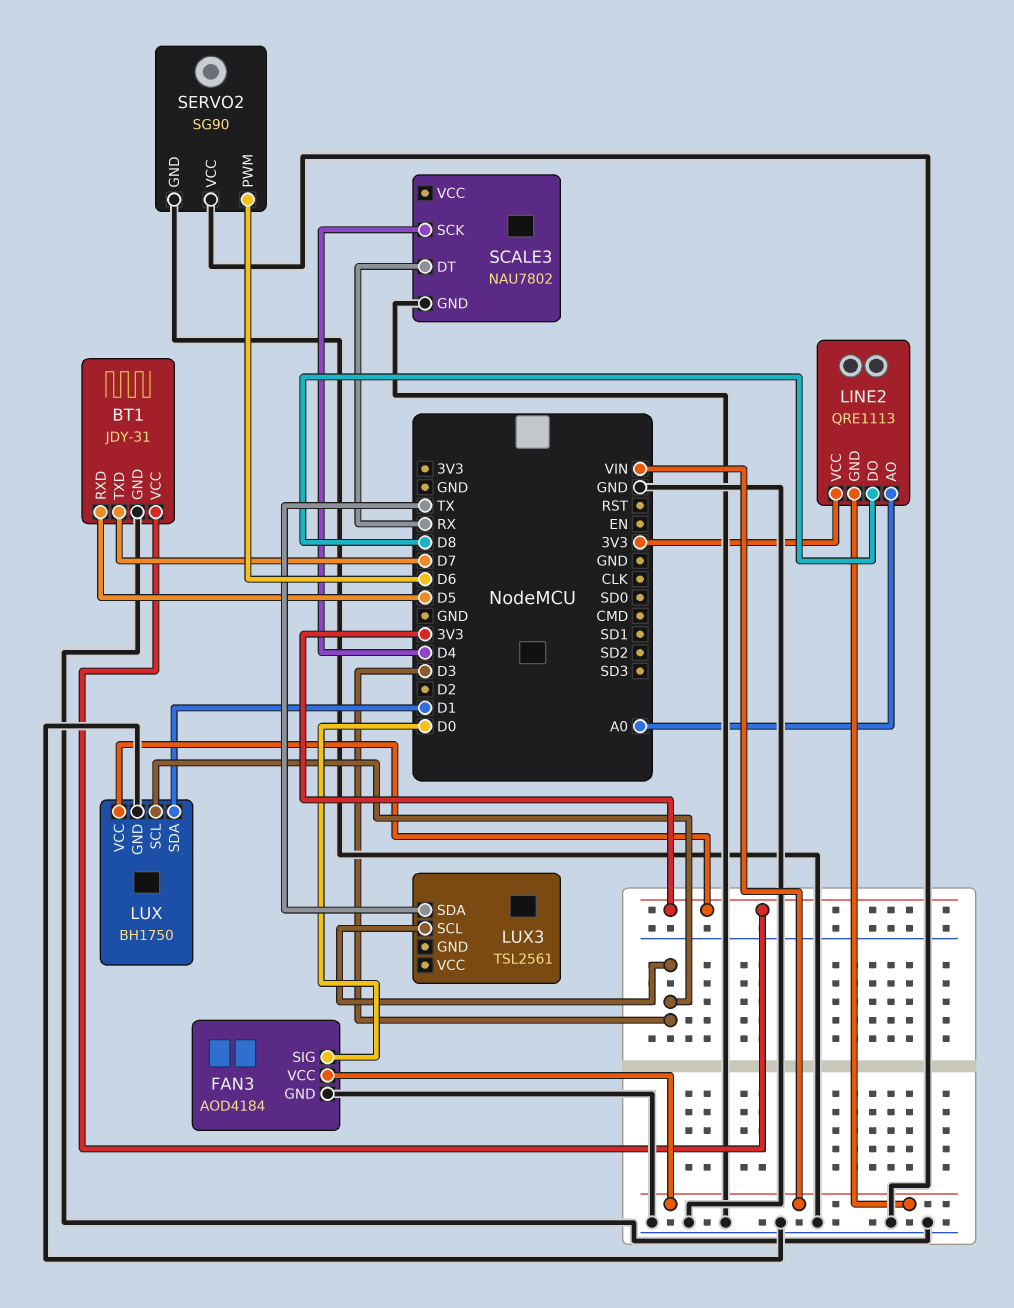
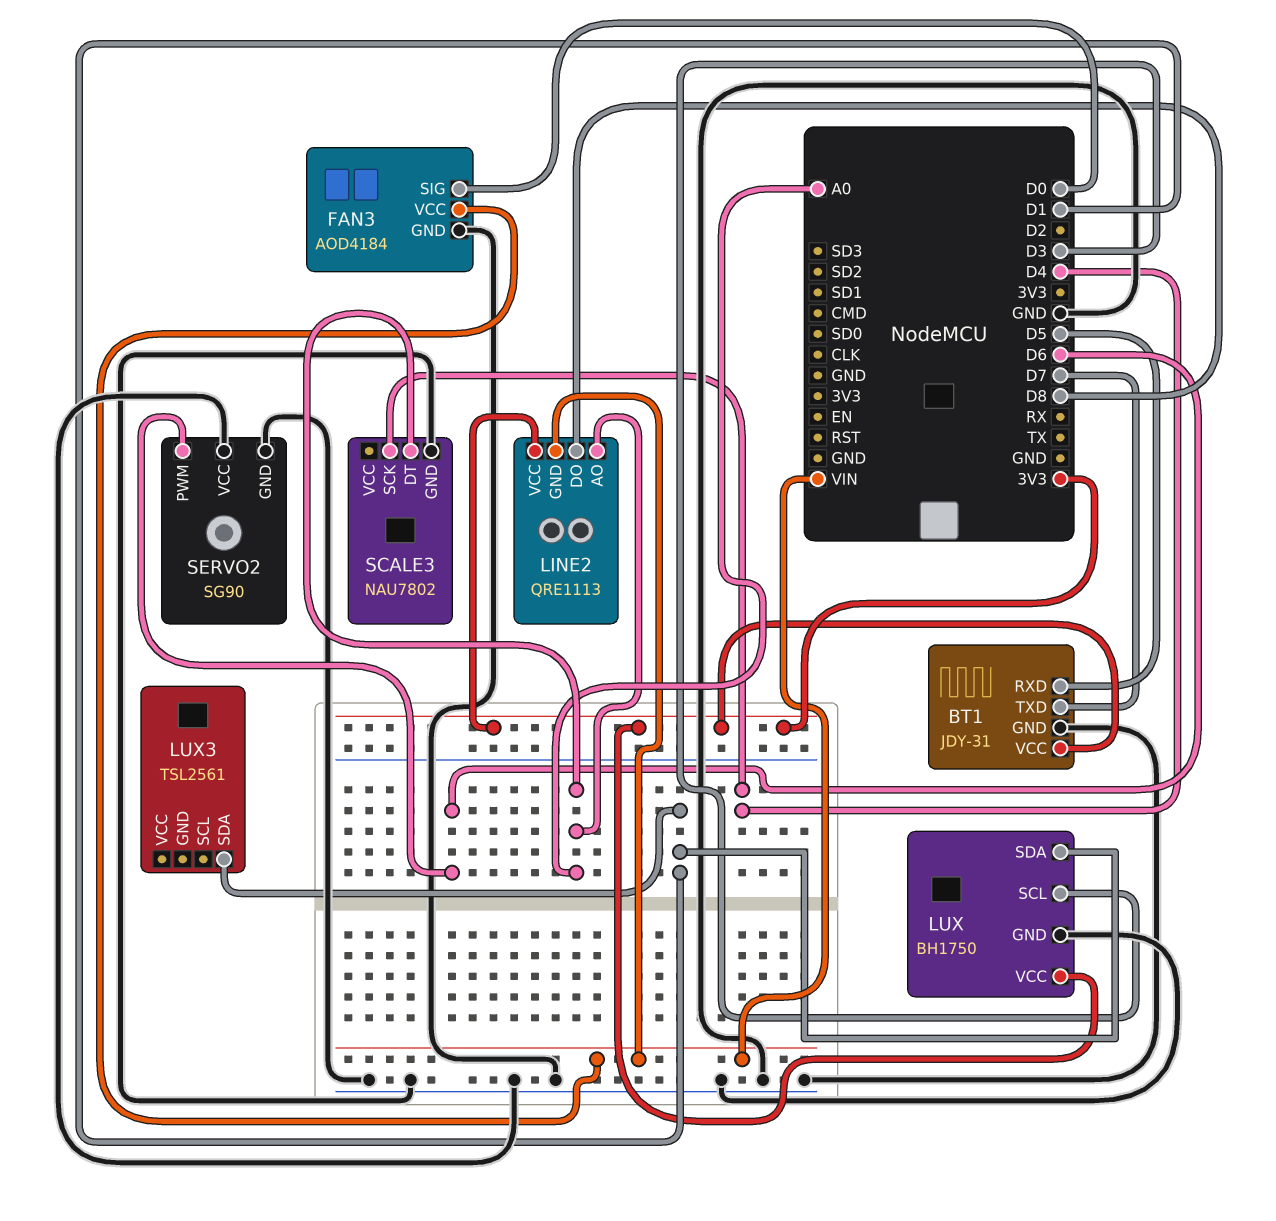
LUX3 pin SCL: D3 -> none
LUX3 pin SDA: TX -> D1
SCALE3 pin DT: RX -> A0

